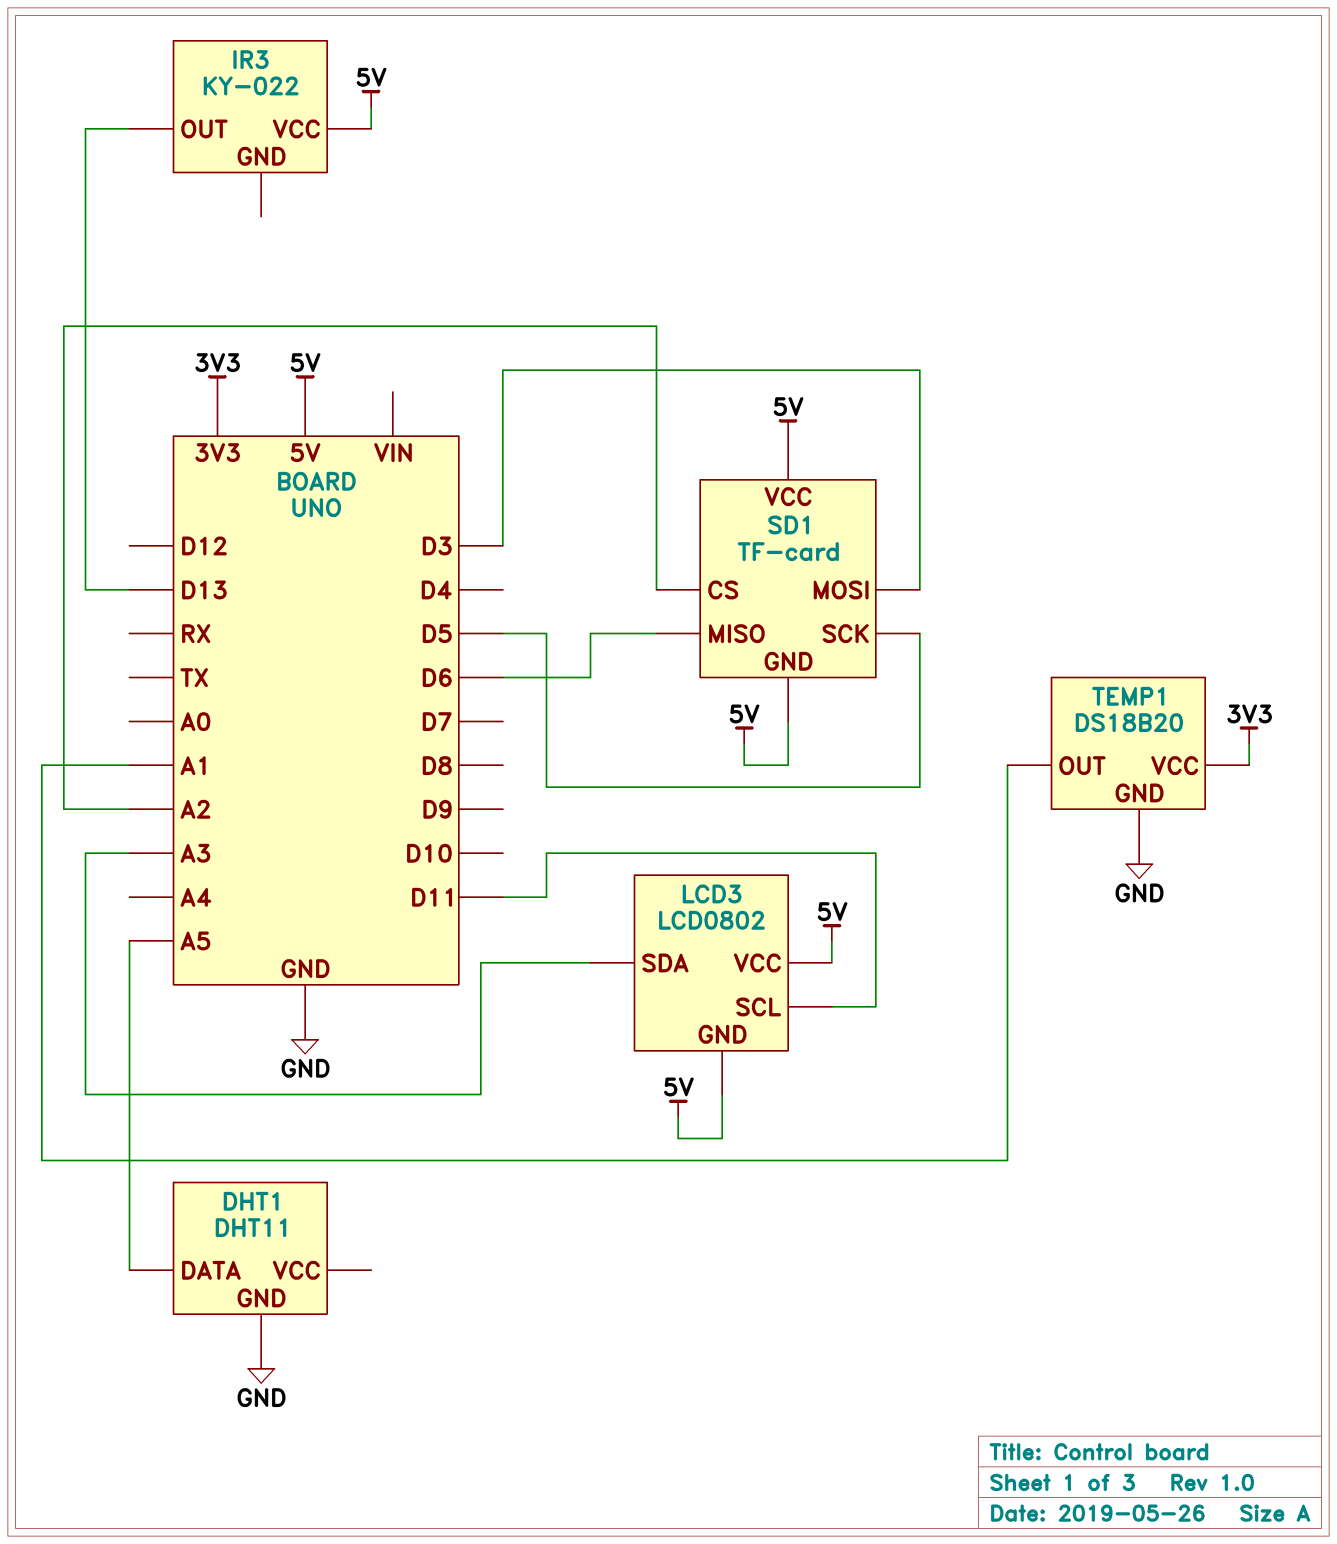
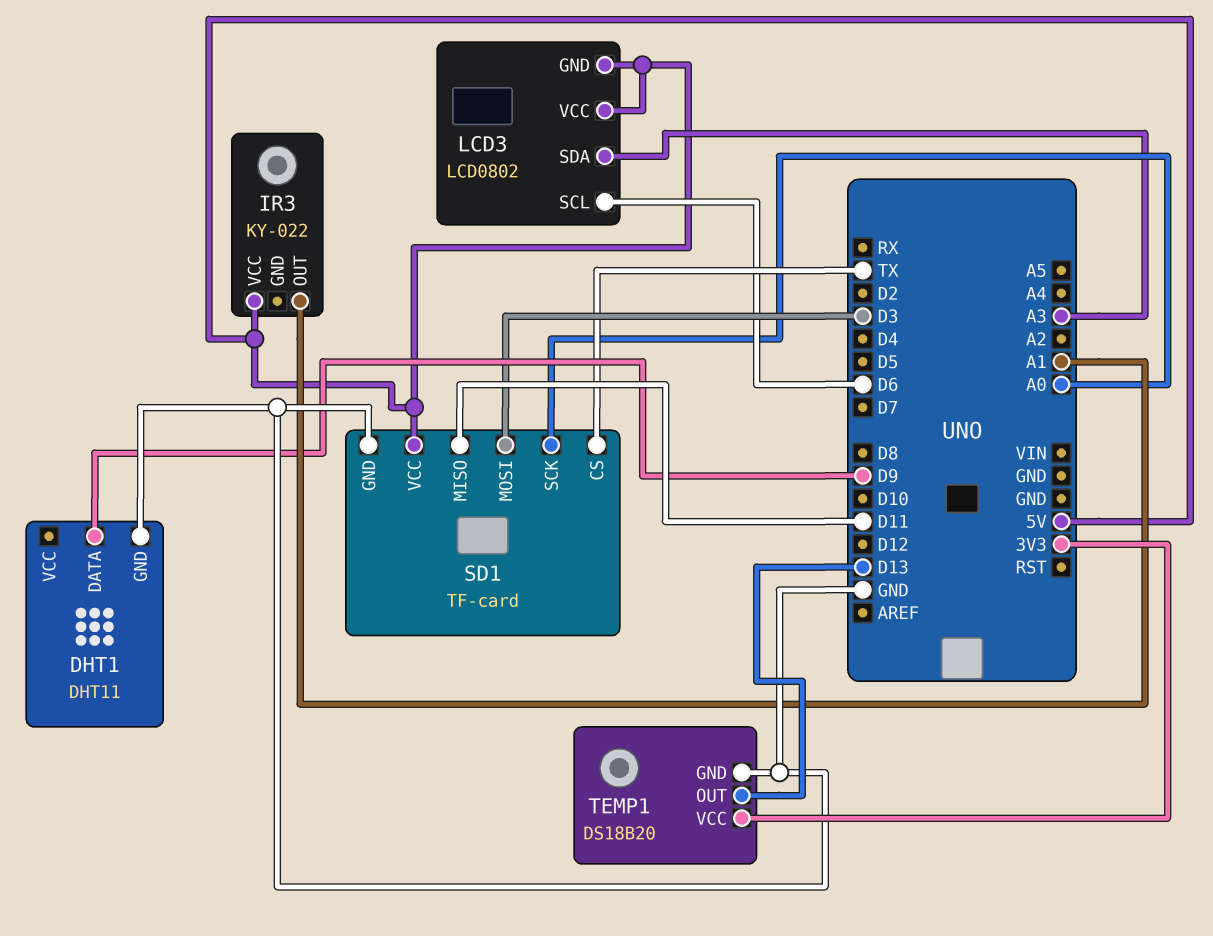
DHT1 pin DATA: A5 -> D9
IR3 pin OUT: D13 -> A1
LCD3 pin SCL: D11 -> D6
SD1 pin CS: A2 -> TX
SD1 pin GND: 5V -> GND
SD1 pin MISO: D6 -> D11
SD1 pin SCK: D5 -> A0
TEMP1 pin OUT: A1 -> D13

